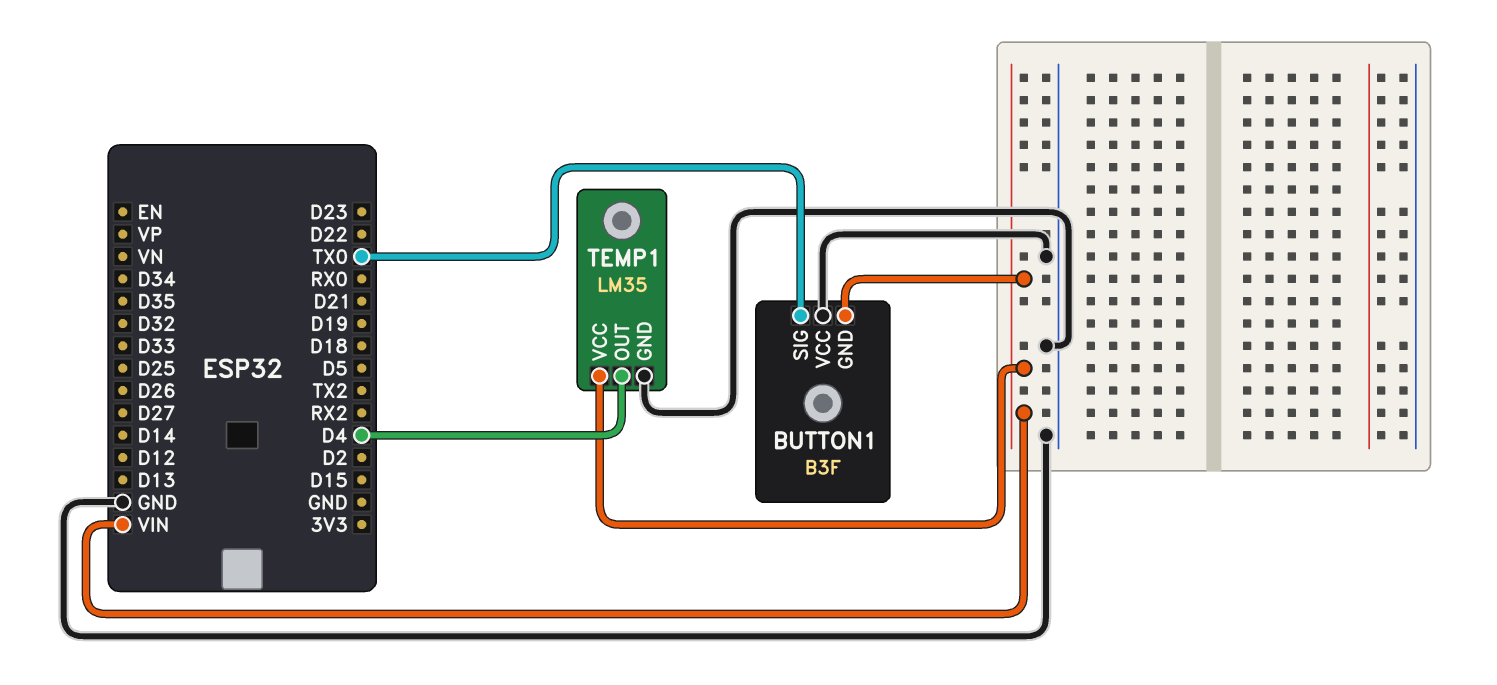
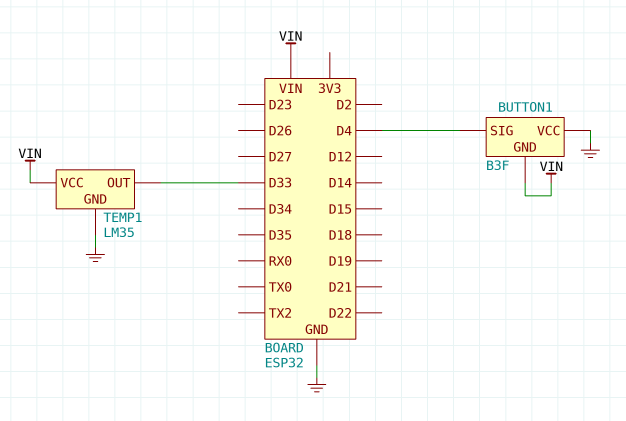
BUTTON1 pin SIG: TX0 -> D4
TEMP1 pin OUT: D4 -> D33

